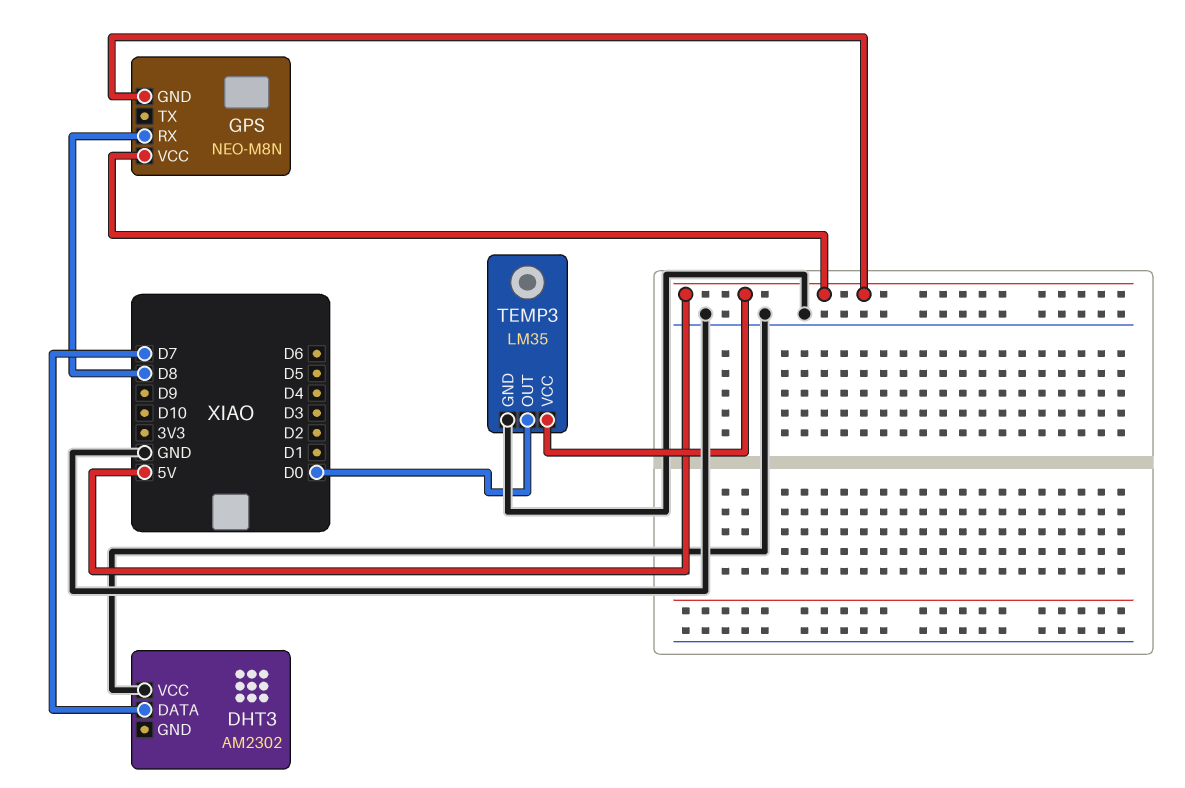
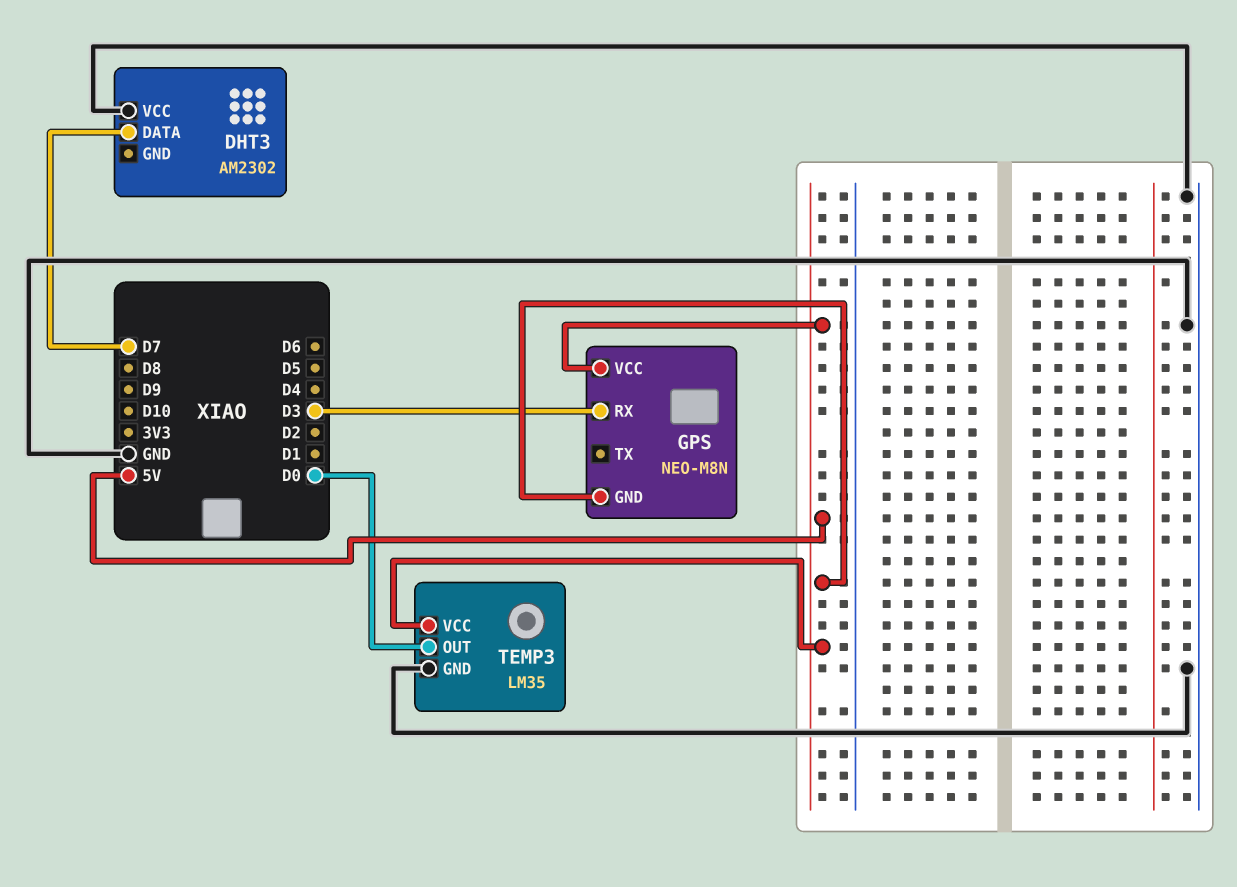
GPS pin RX: D8 -> D3

